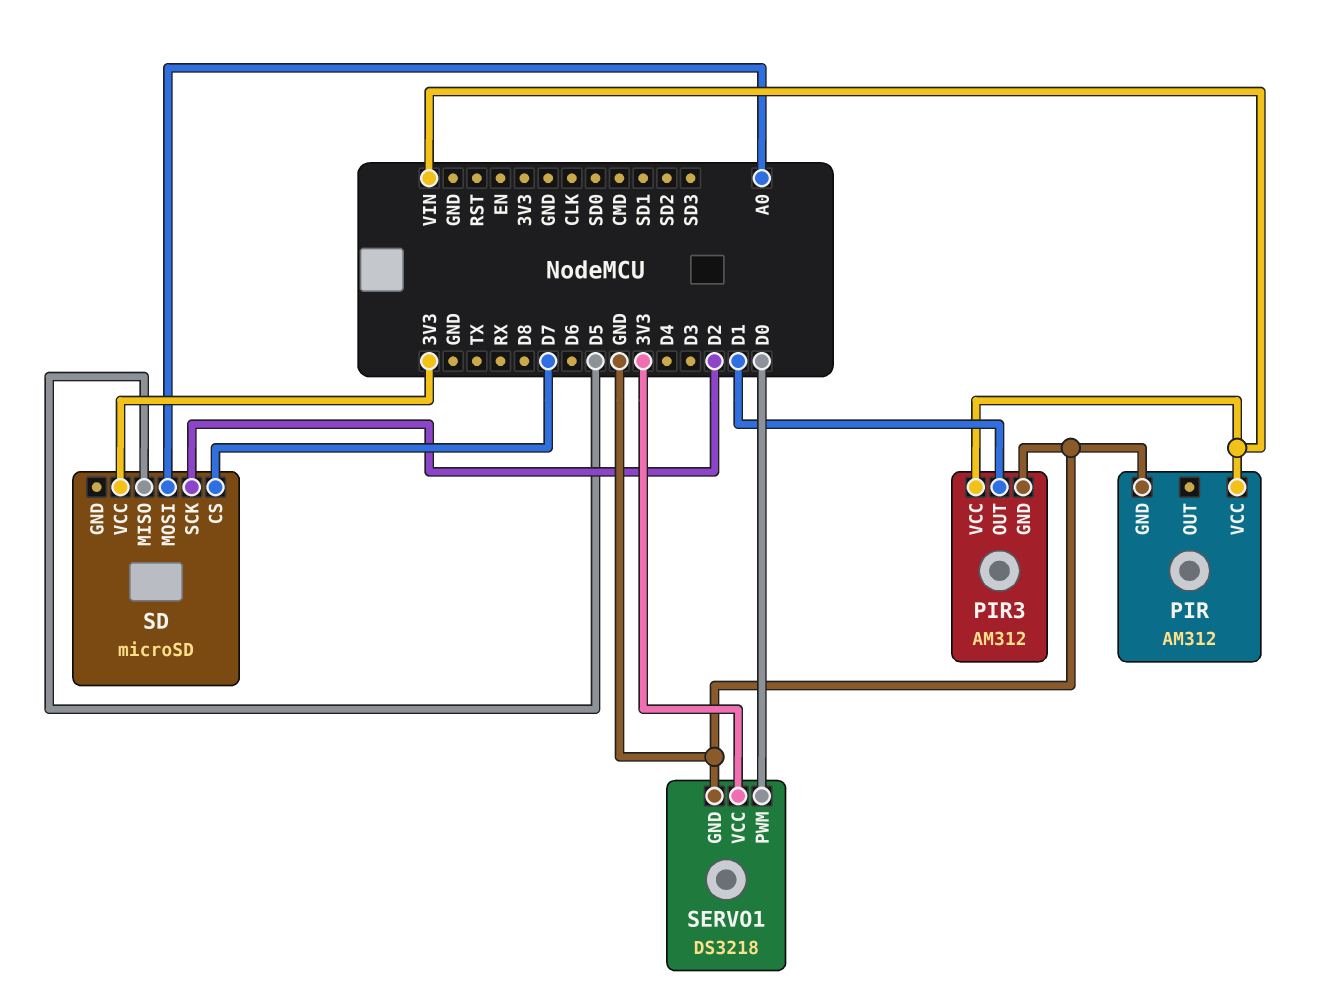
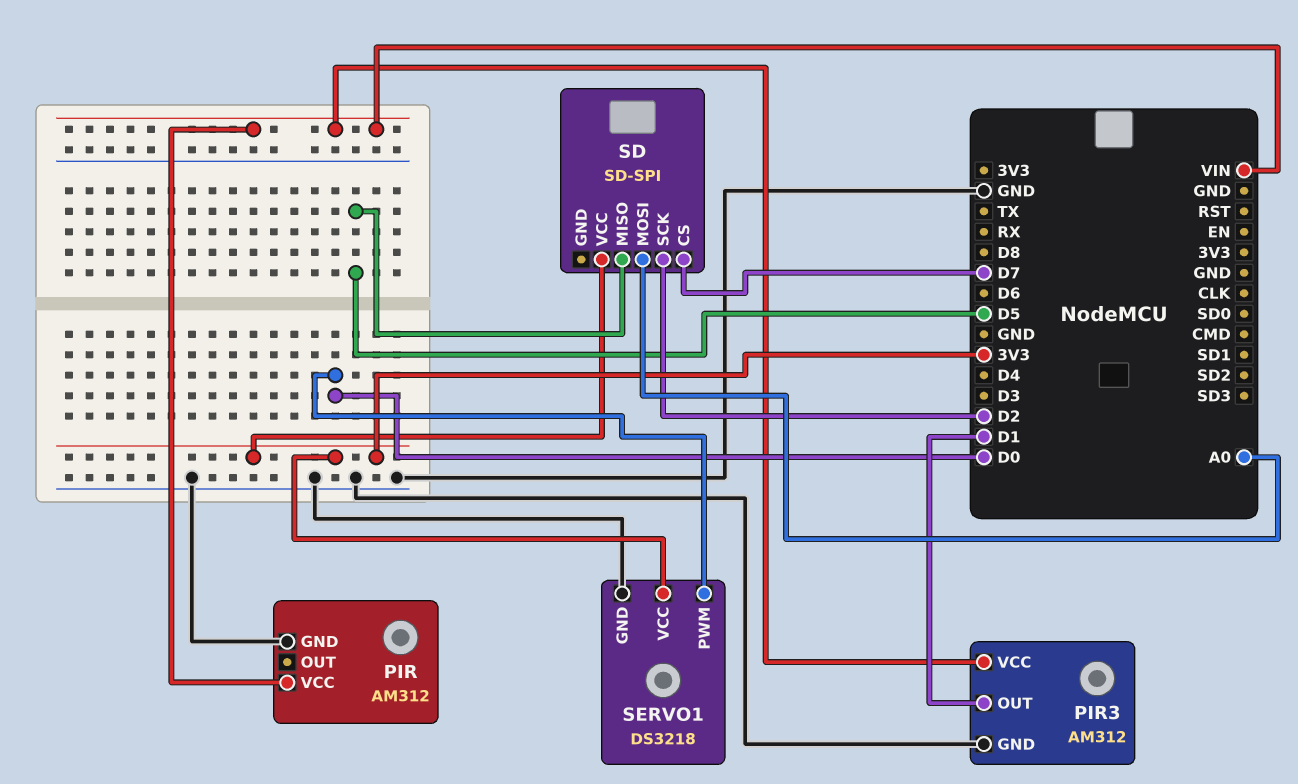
SD: microSD -> SD-SPI

